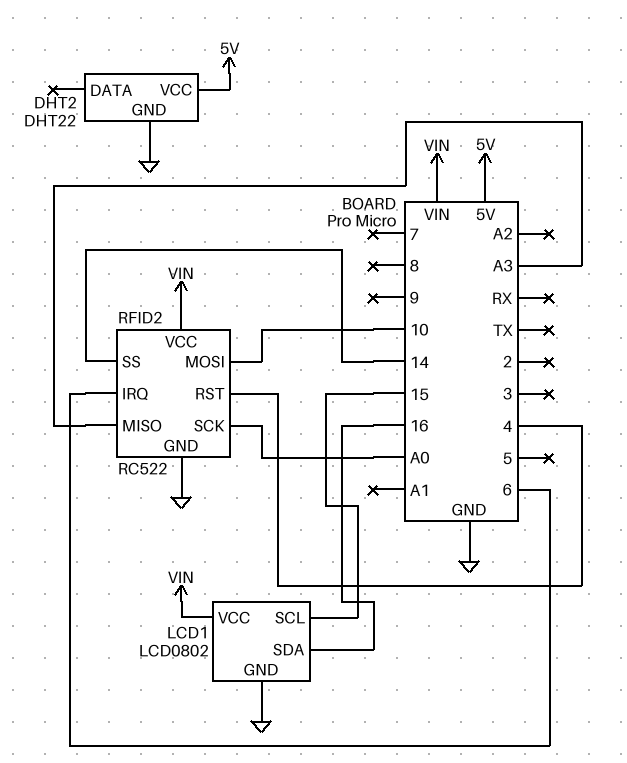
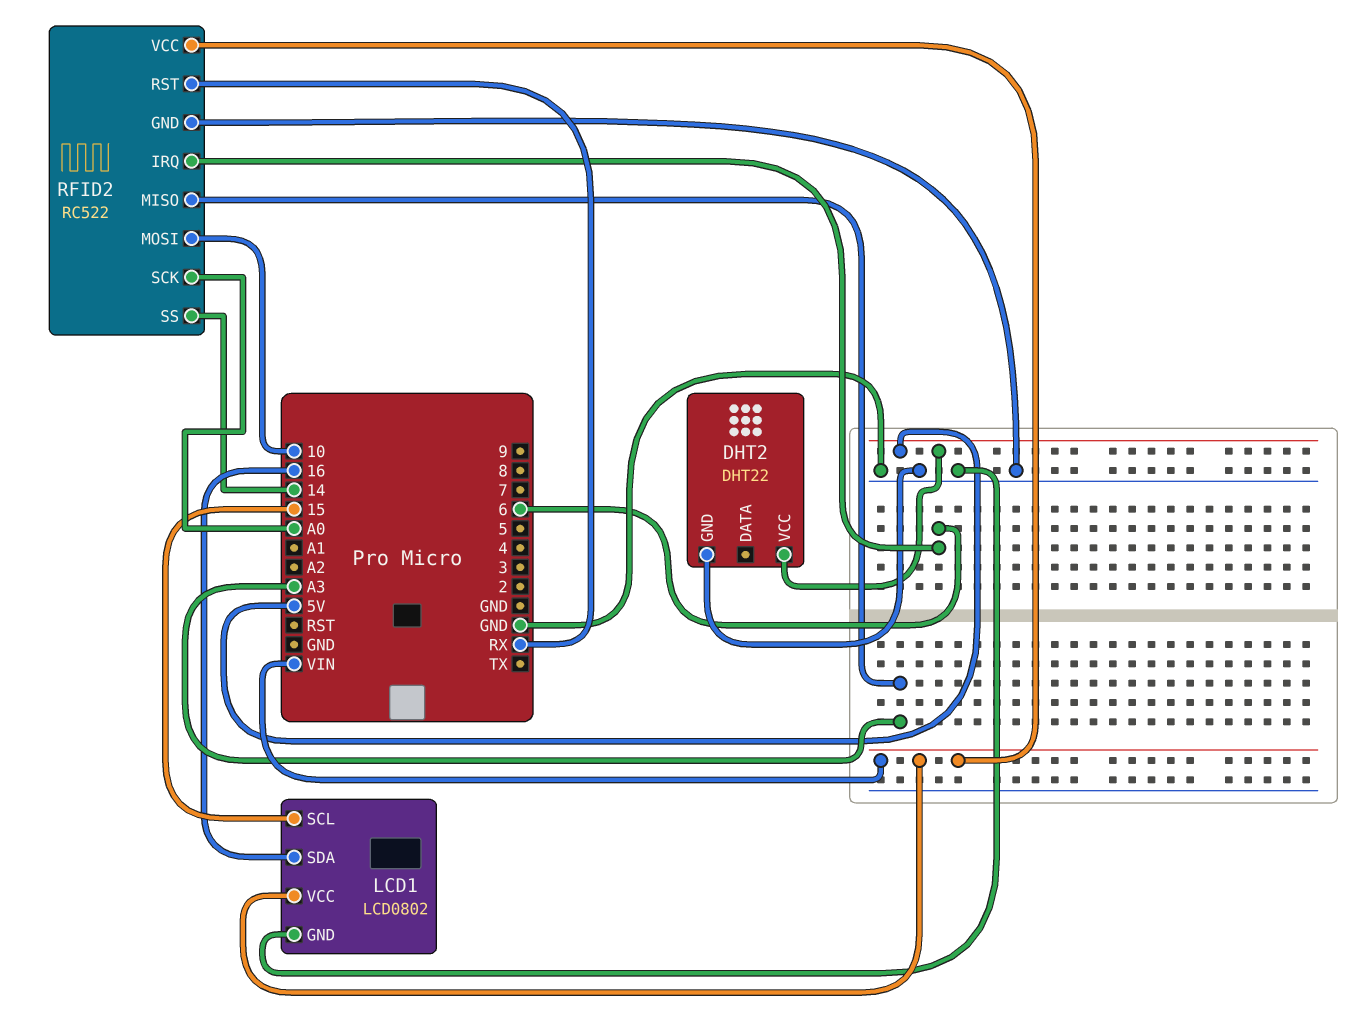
RFID2 pin RST: 4 -> RX

